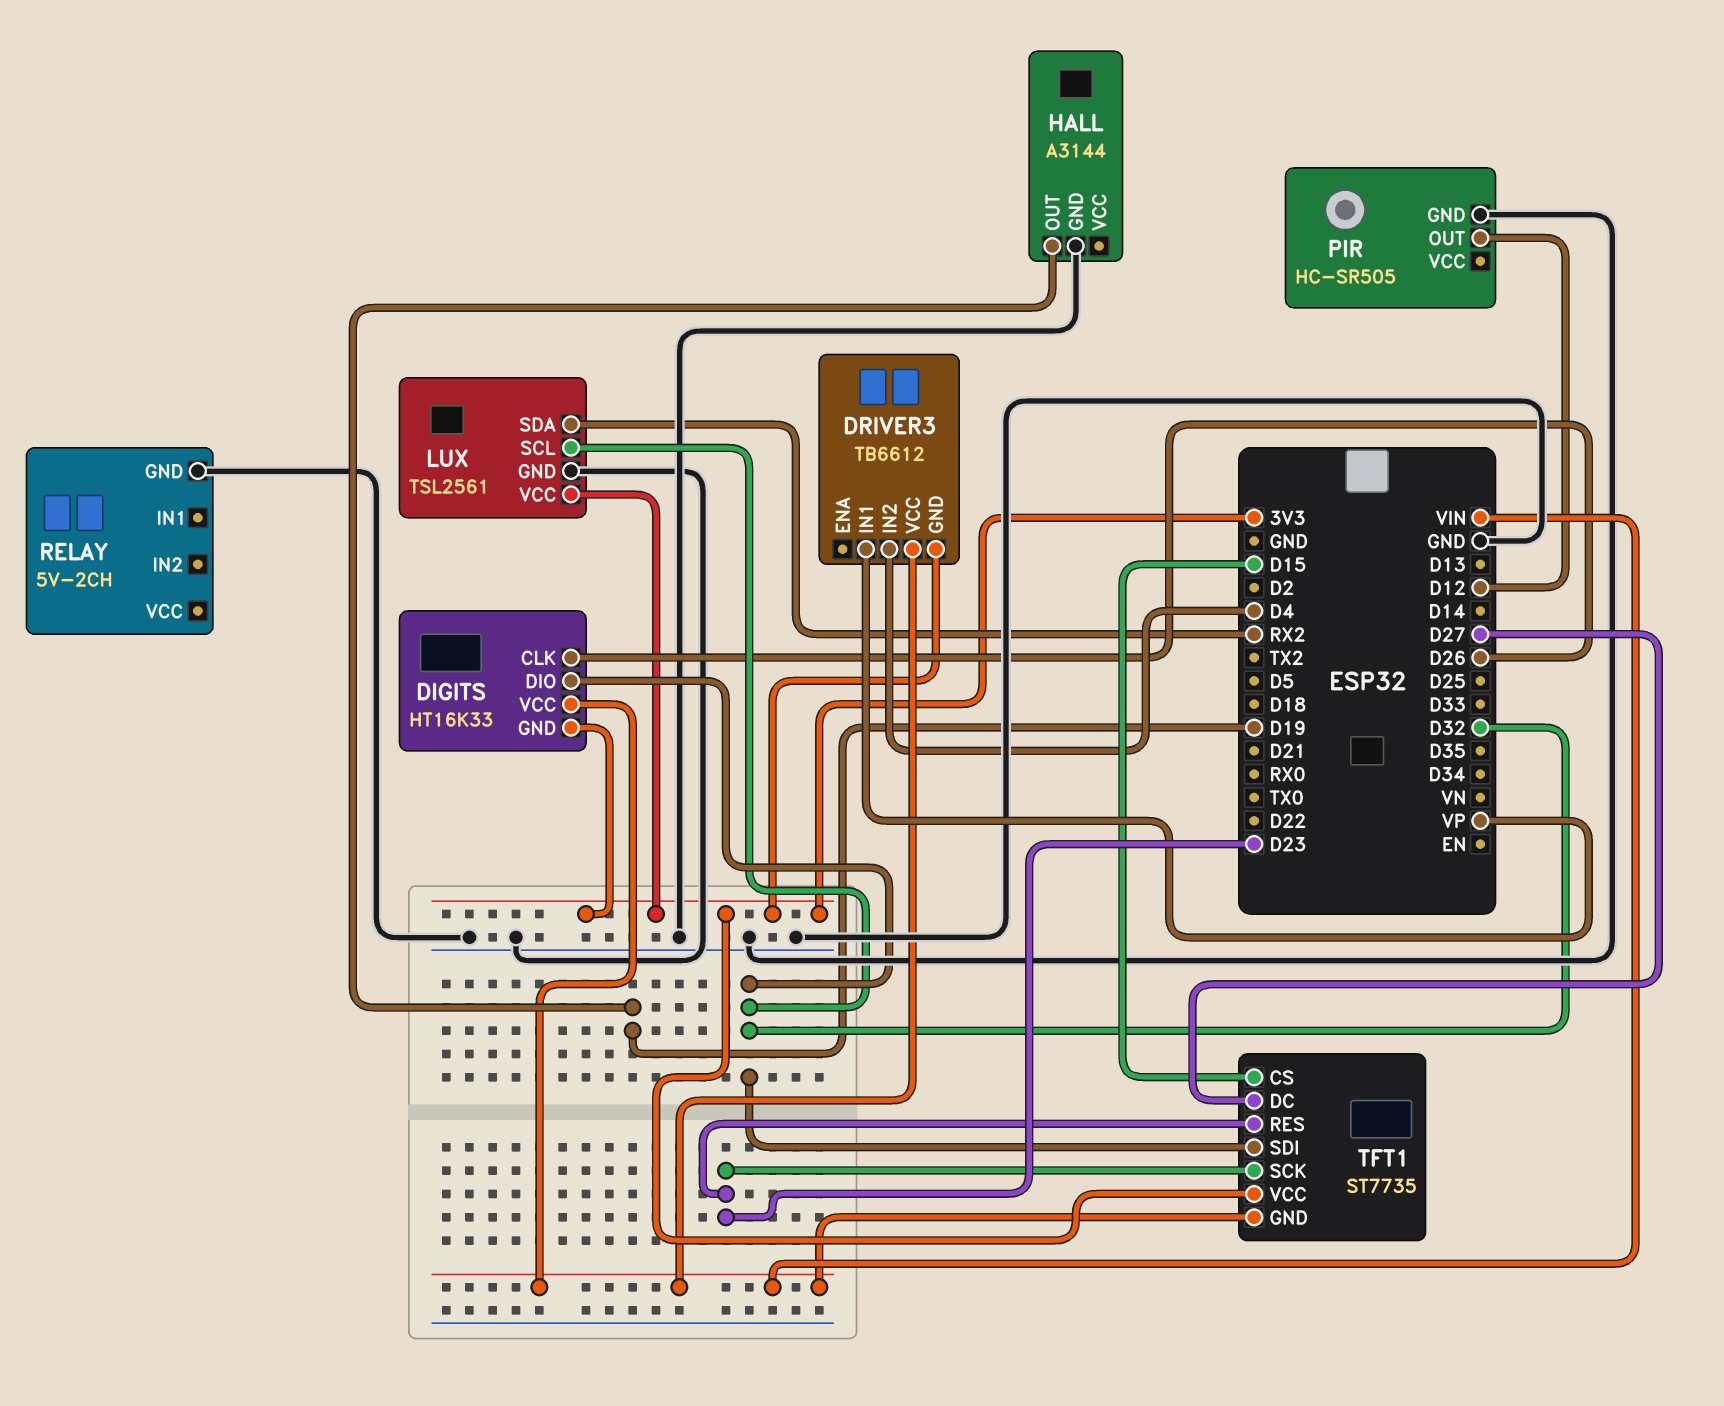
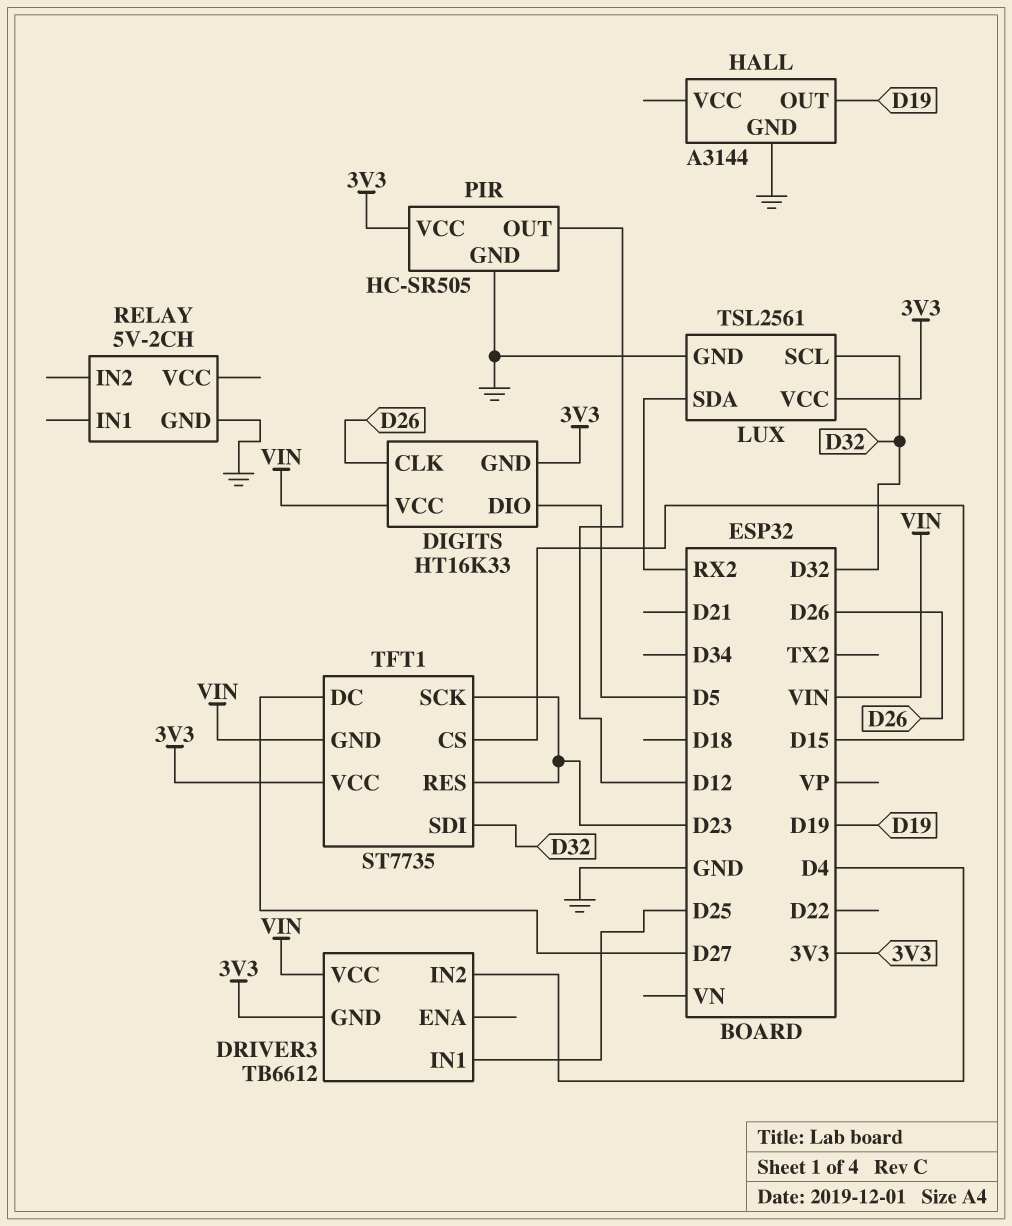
DIGITS pin DIO: D32 -> D5
DRIVER3 pin IN1: VP -> D25
PIR pin VCC: none -> 3V3

